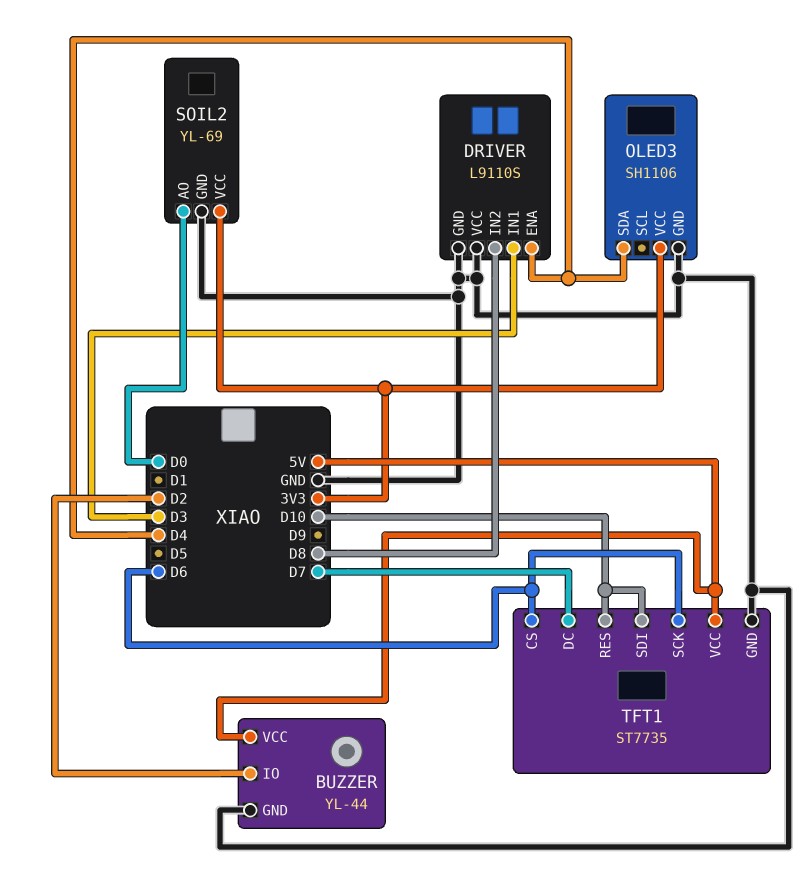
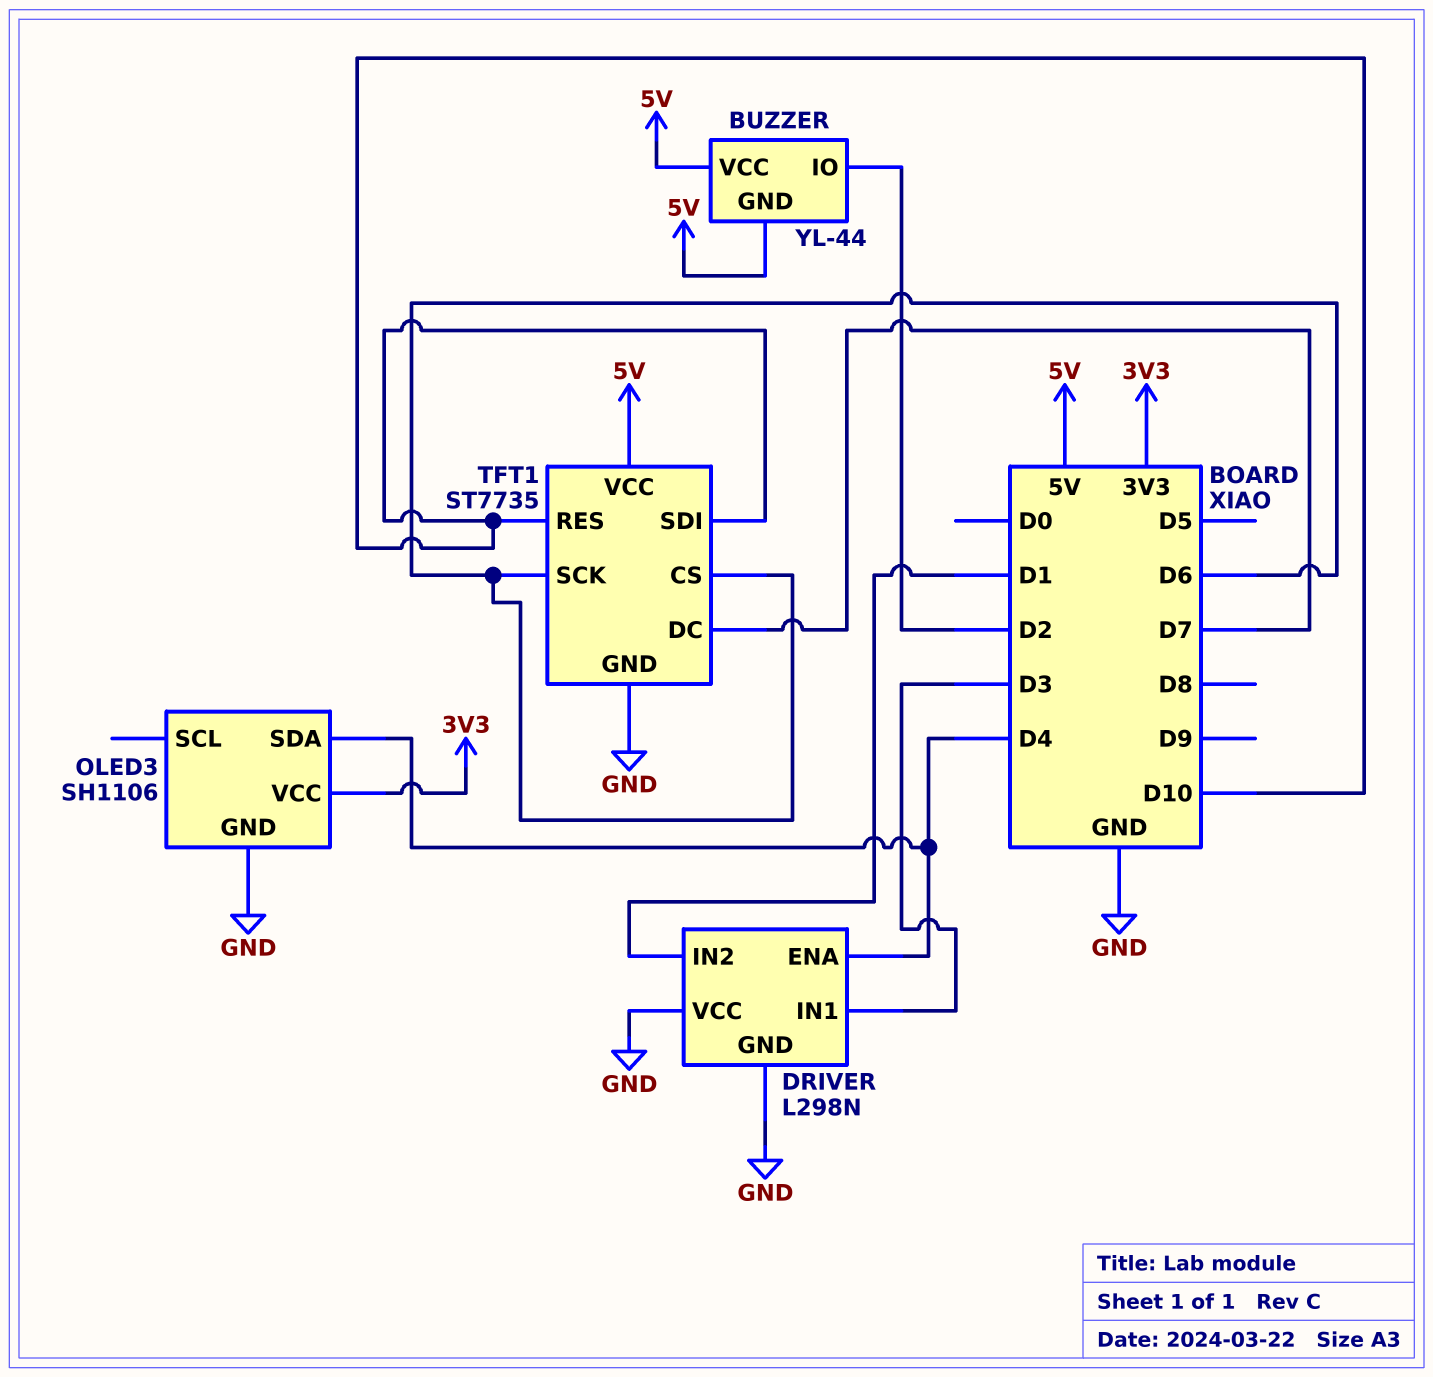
BUZZER pin GND: GND -> 5V
DRIVER: L9110S -> L298N
DRIVER pin IN2: D8 -> D1
SOIL2: YL-69 -> none
SOIL2 pin AO: D0 -> none
SOIL2 pin GND: GND -> none
SOIL2 pin VCC: 3V3 -> none

